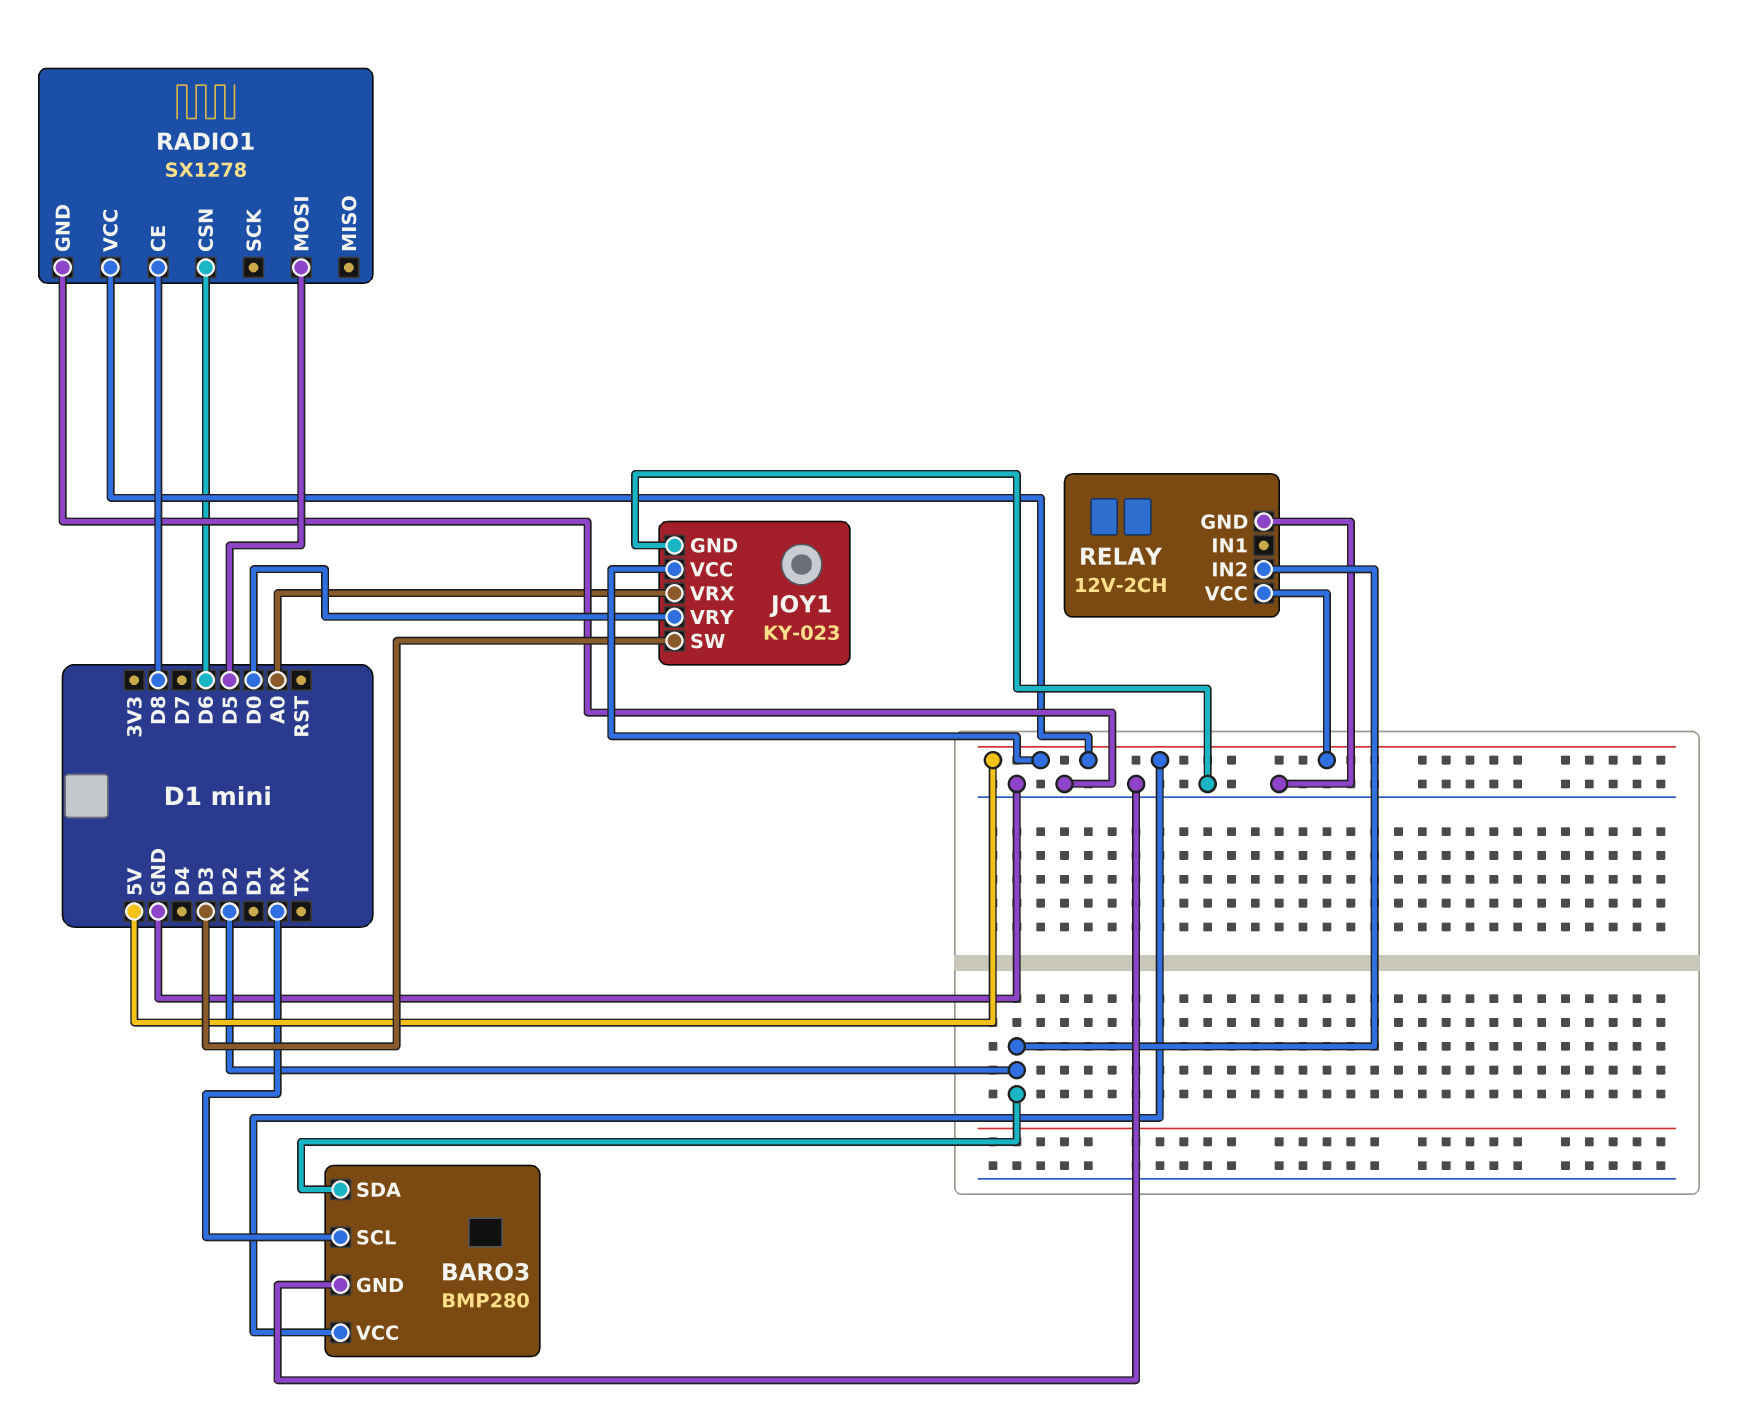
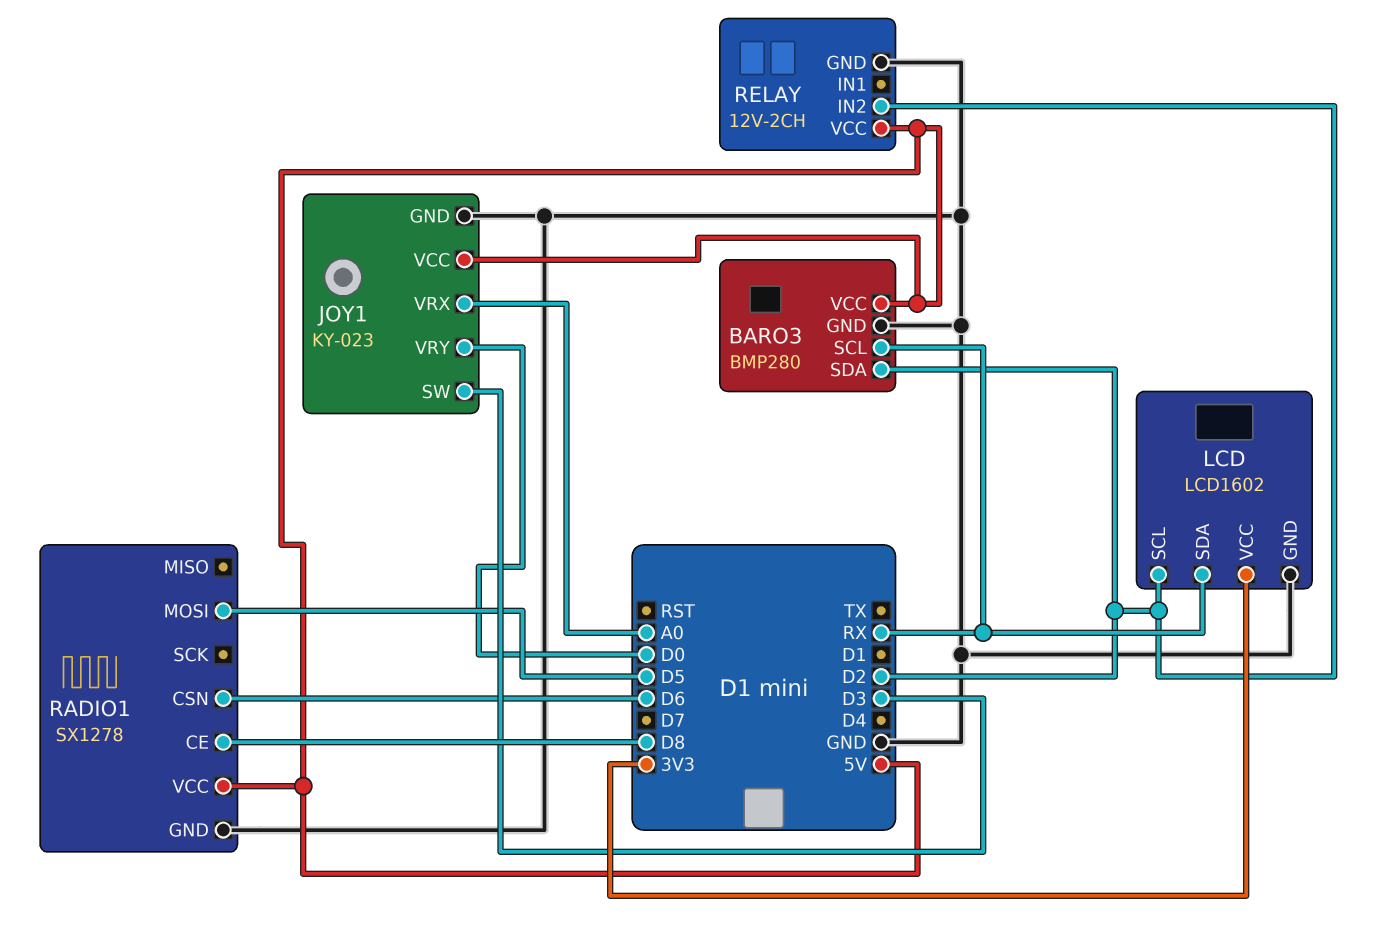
LCD: none -> LCD1602
LCD pin GND: none -> GND
LCD pin SCL: none -> D2
LCD pin SDA: none -> RX
LCD pin VCC: none -> 3V3

